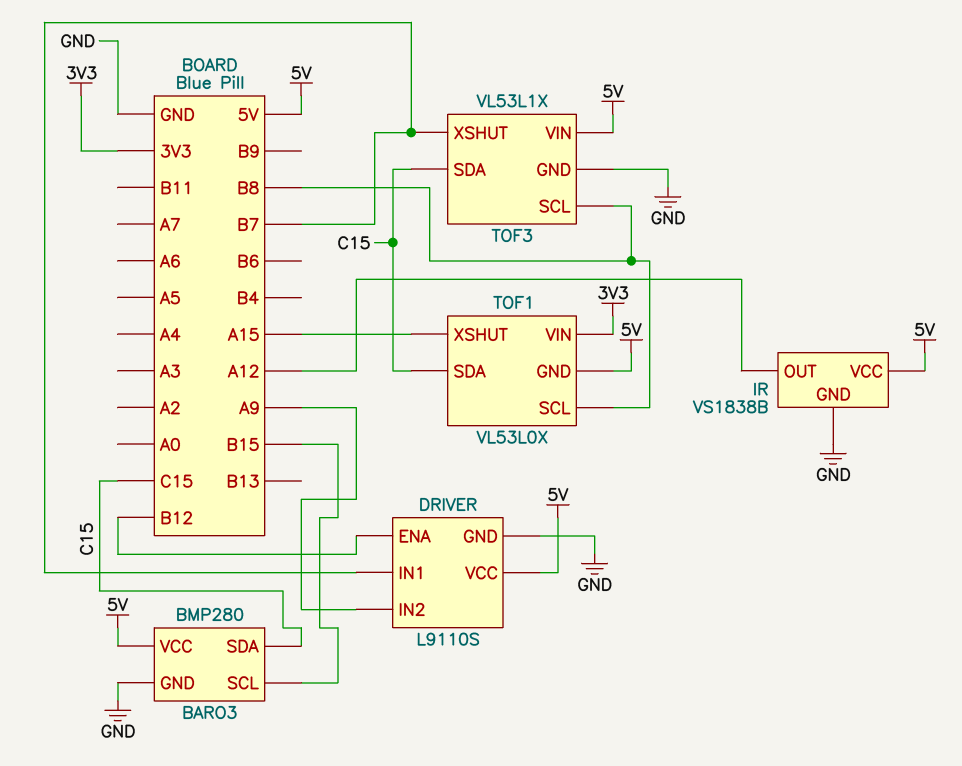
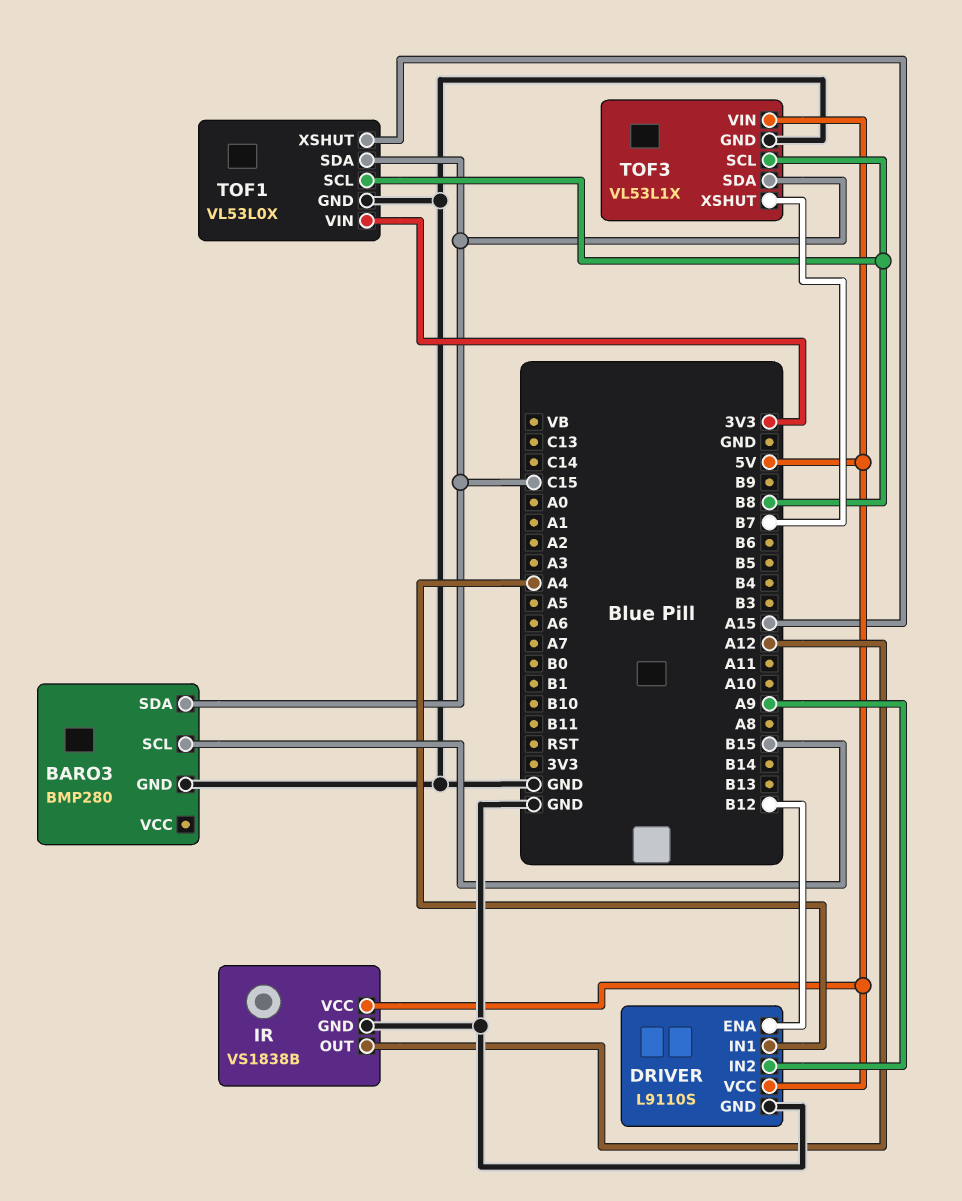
BARO3 pin VCC: 5V -> none
DRIVER pin IN1: B7 -> A4
TOF1 pin GND: 5V -> GND

